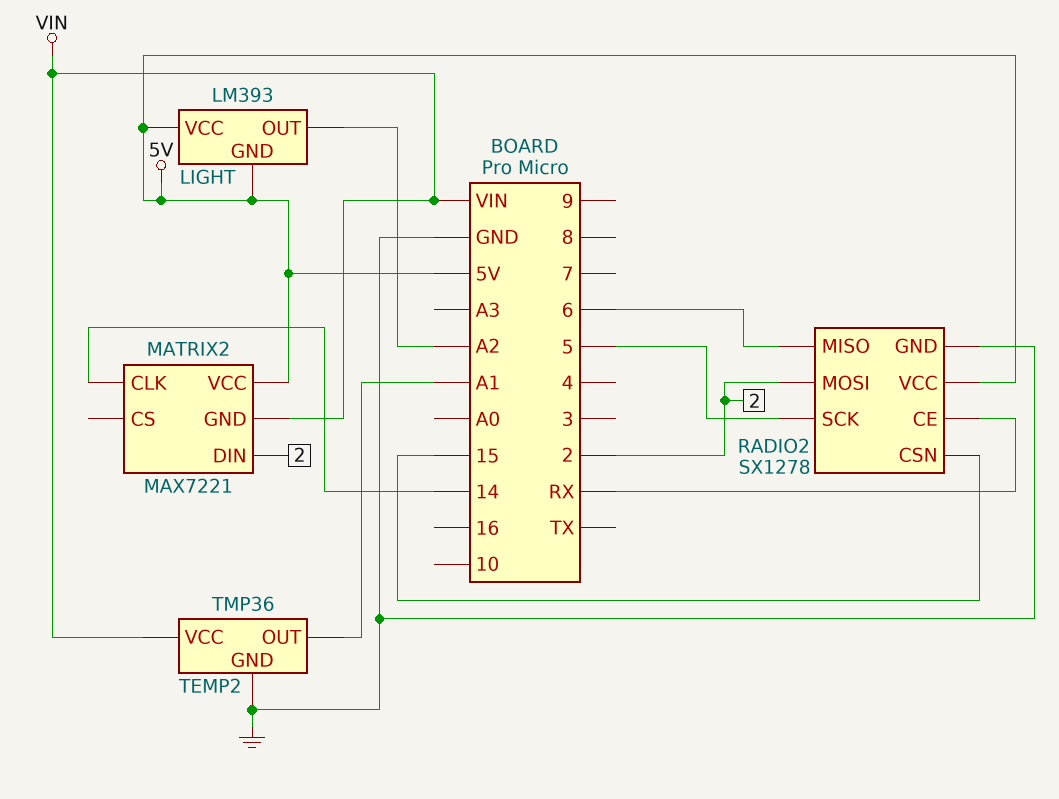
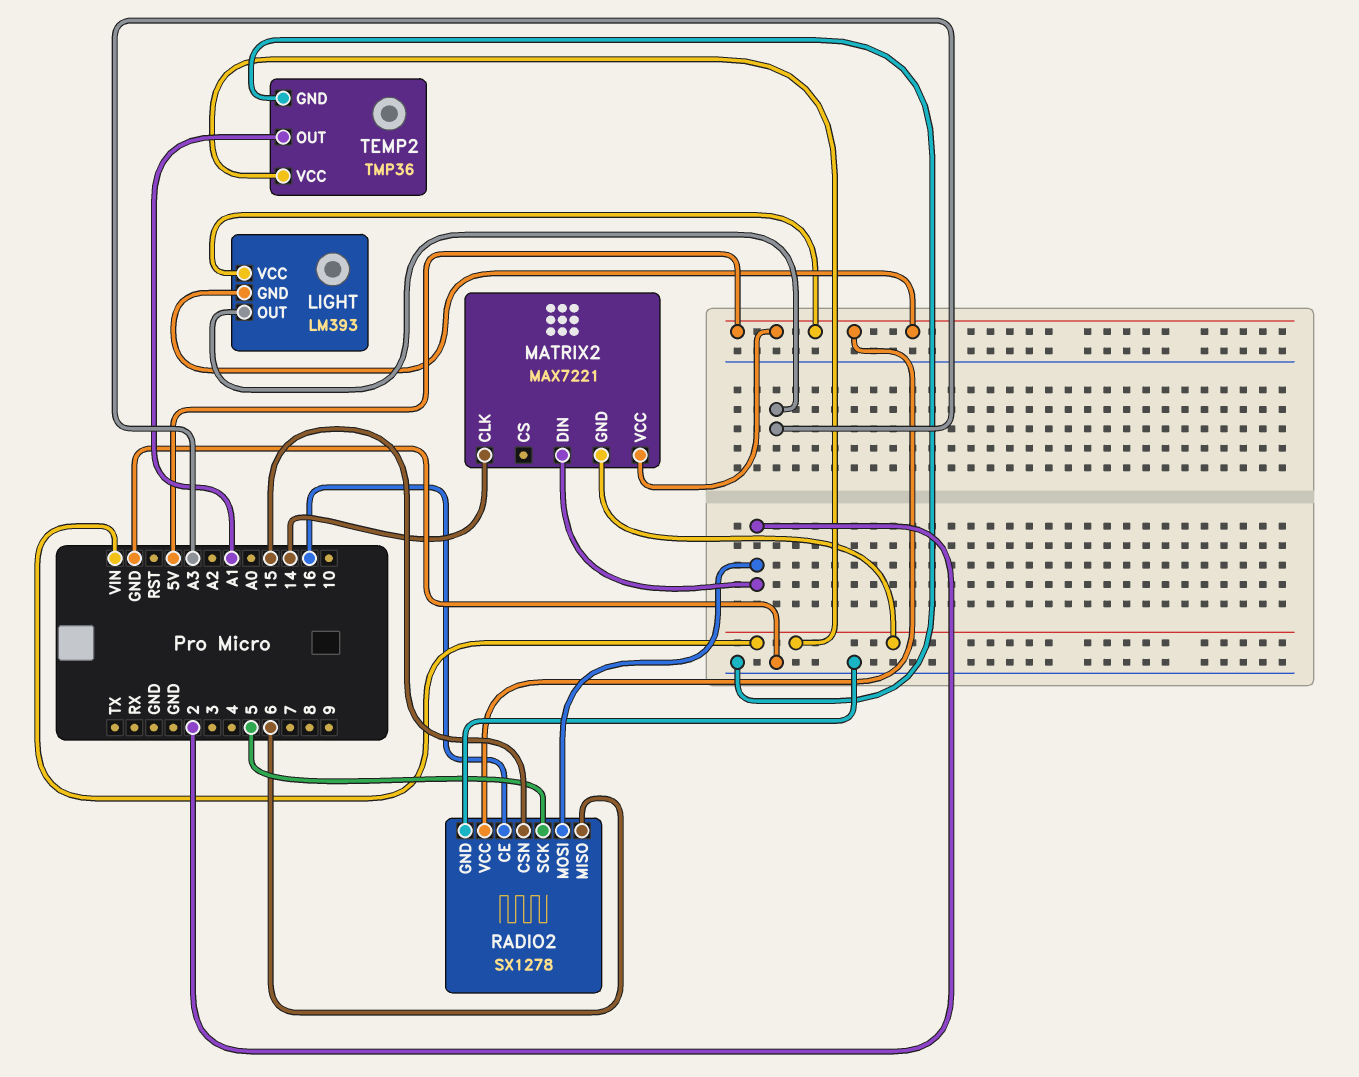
LIGHT pin OUT: A2 -> A3
RADIO2 pin CE: RX -> 16

